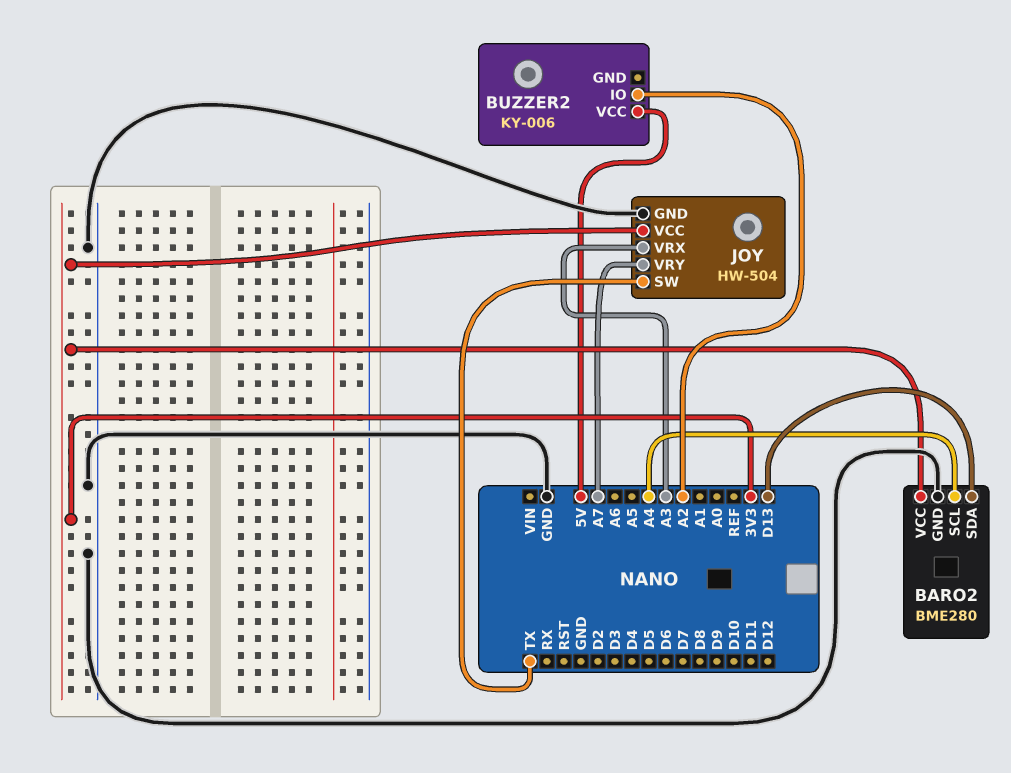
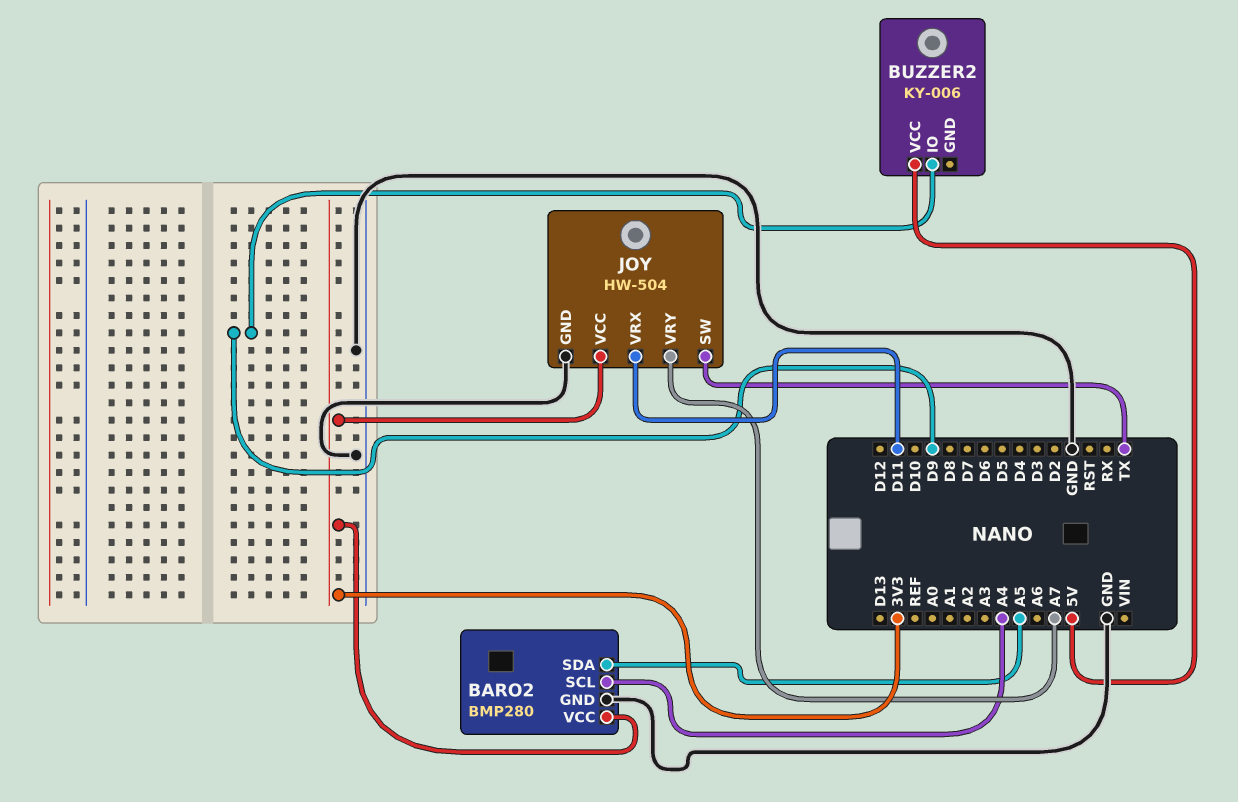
BARO2: BME280 -> BMP280
BARO2 pin SDA: D13 -> A5
BUZZER2 pin IO: A2 -> D9
JOY pin VRX: A3 -> D11

